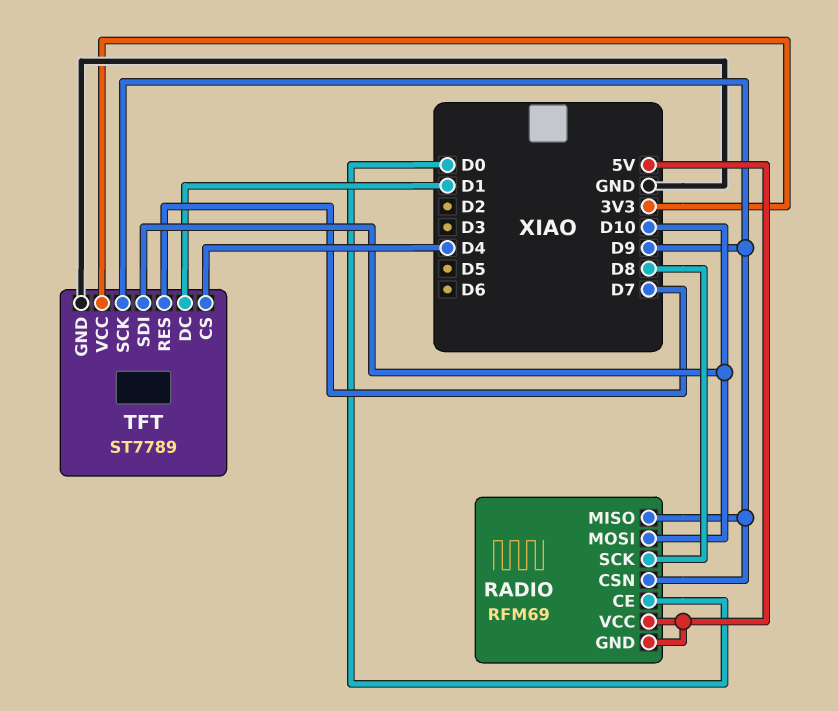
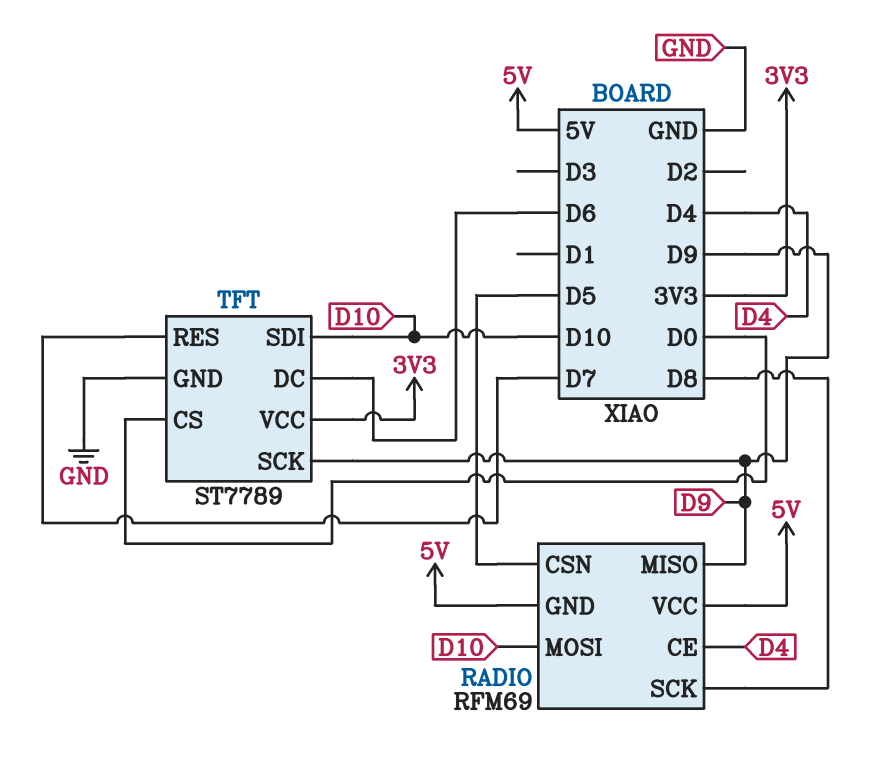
RADIO pin CE: D0 -> D4
RADIO pin CSN: D9 -> D5
TFT pin CS: D4 -> D0
TFT pin DC: D1 -> D6

